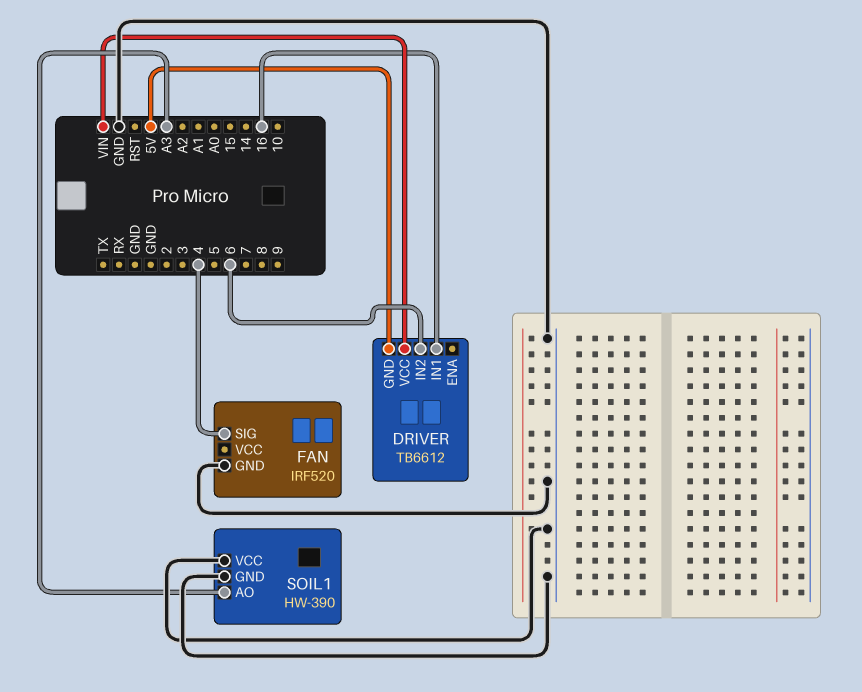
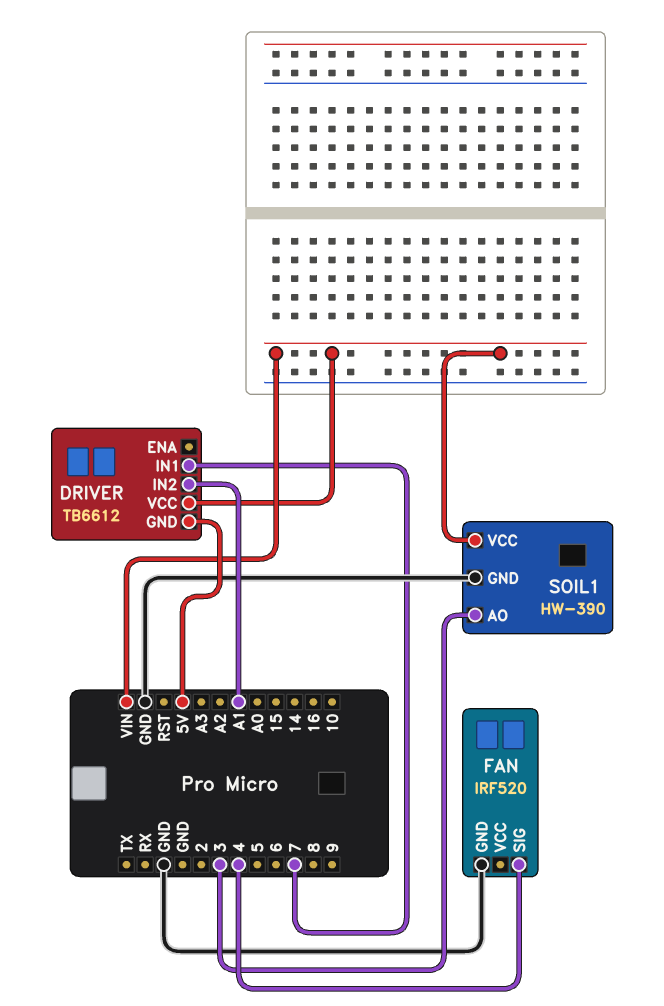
DRIVER pin IN1: 16 -> 7
DRIVER pin IN2: 6 -> A1
SOIL1 pin AO: A3 -> 3
SOIL1 pin VCC: GND -> VIN

